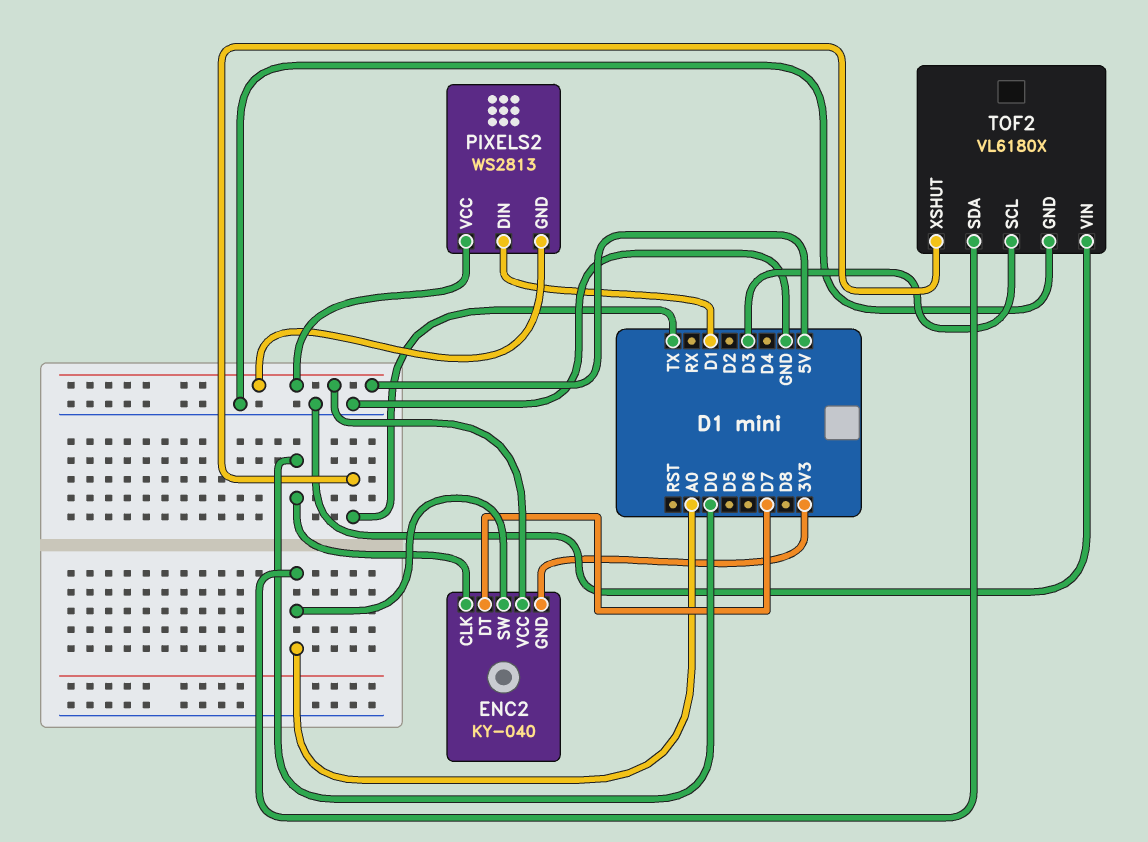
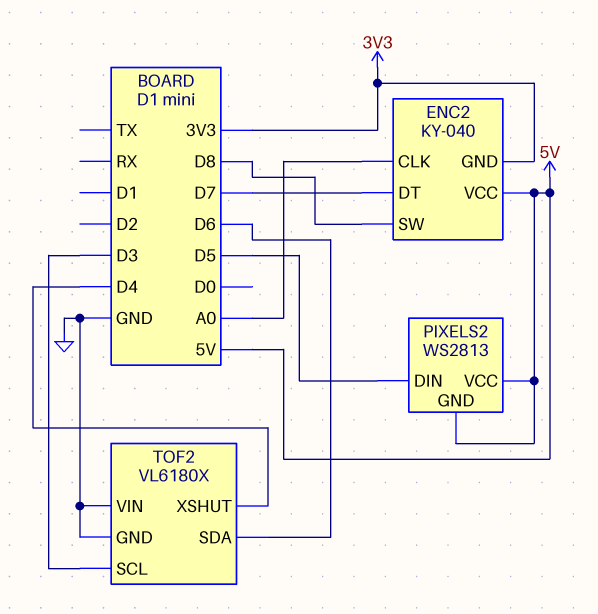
ENC2 pin CLK: D0 -> A0
ENC2 pin SW: A0 -> D8
PIXELS2 pin DIN: D1 -> D5
TOF2 pin SDA: A0 -> D6
TOF2 pin XSHUT: TX -> D4

